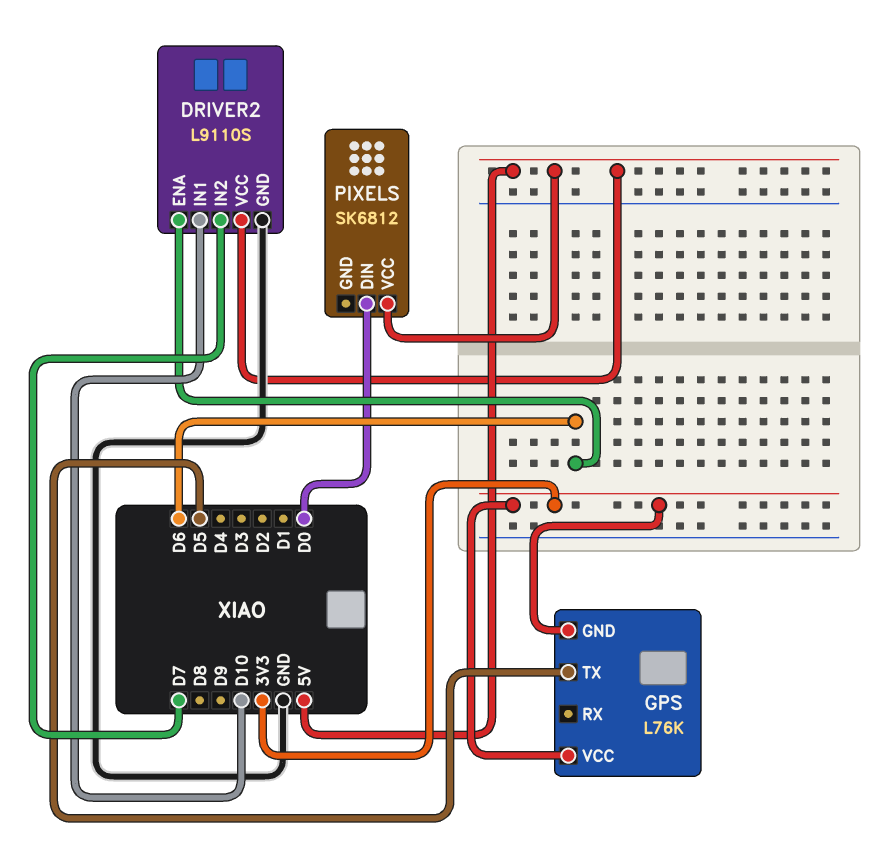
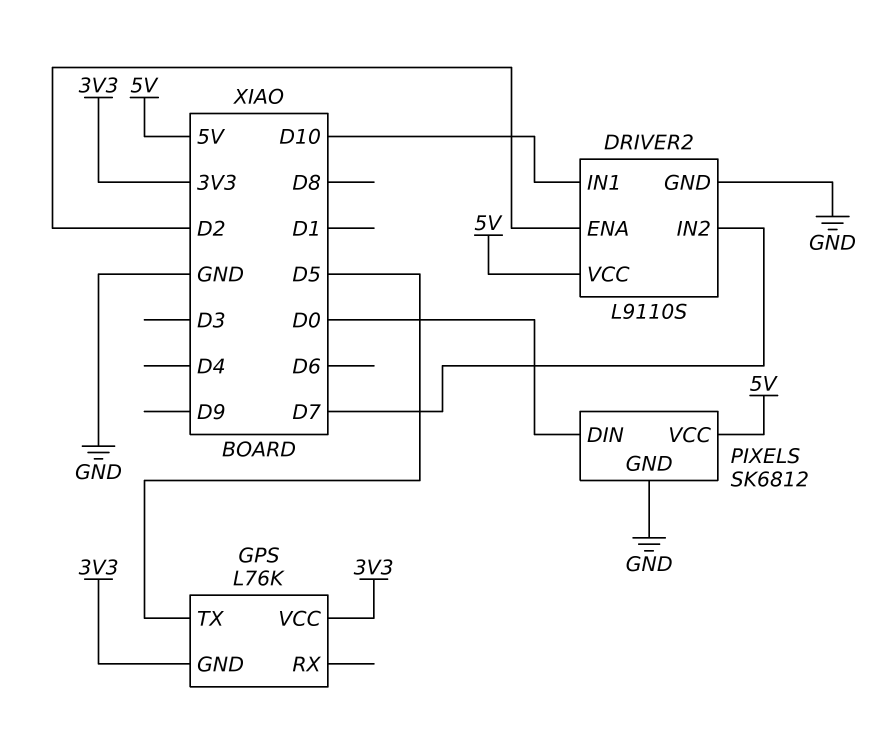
DRIVER2 pin ENA: D6 -> D2
PIXELS pin GND: none -> GND

